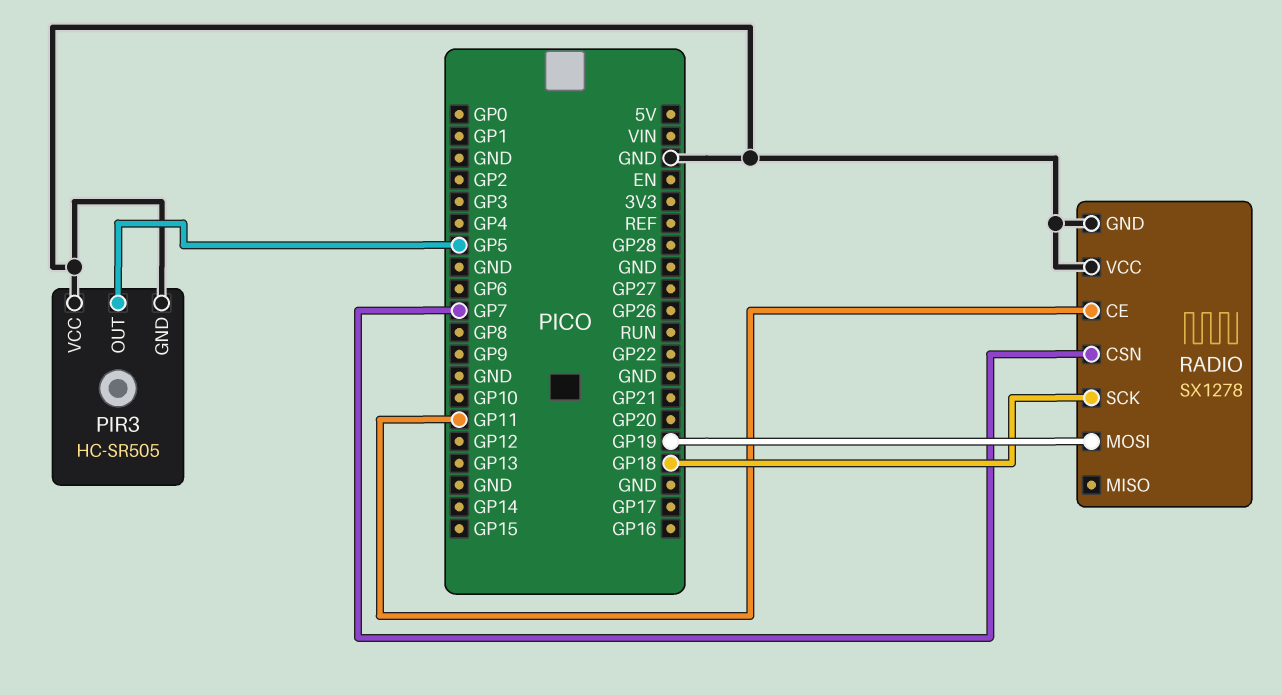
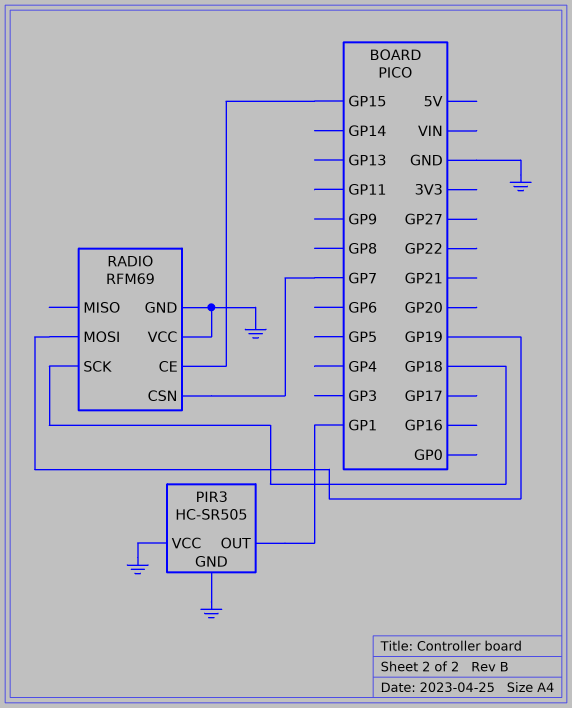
PIR3 pin OUT: GP5 -> GP1
RADIO: SX1278 -> RFM69
RADIO pin CE: GP11 -> GP15

